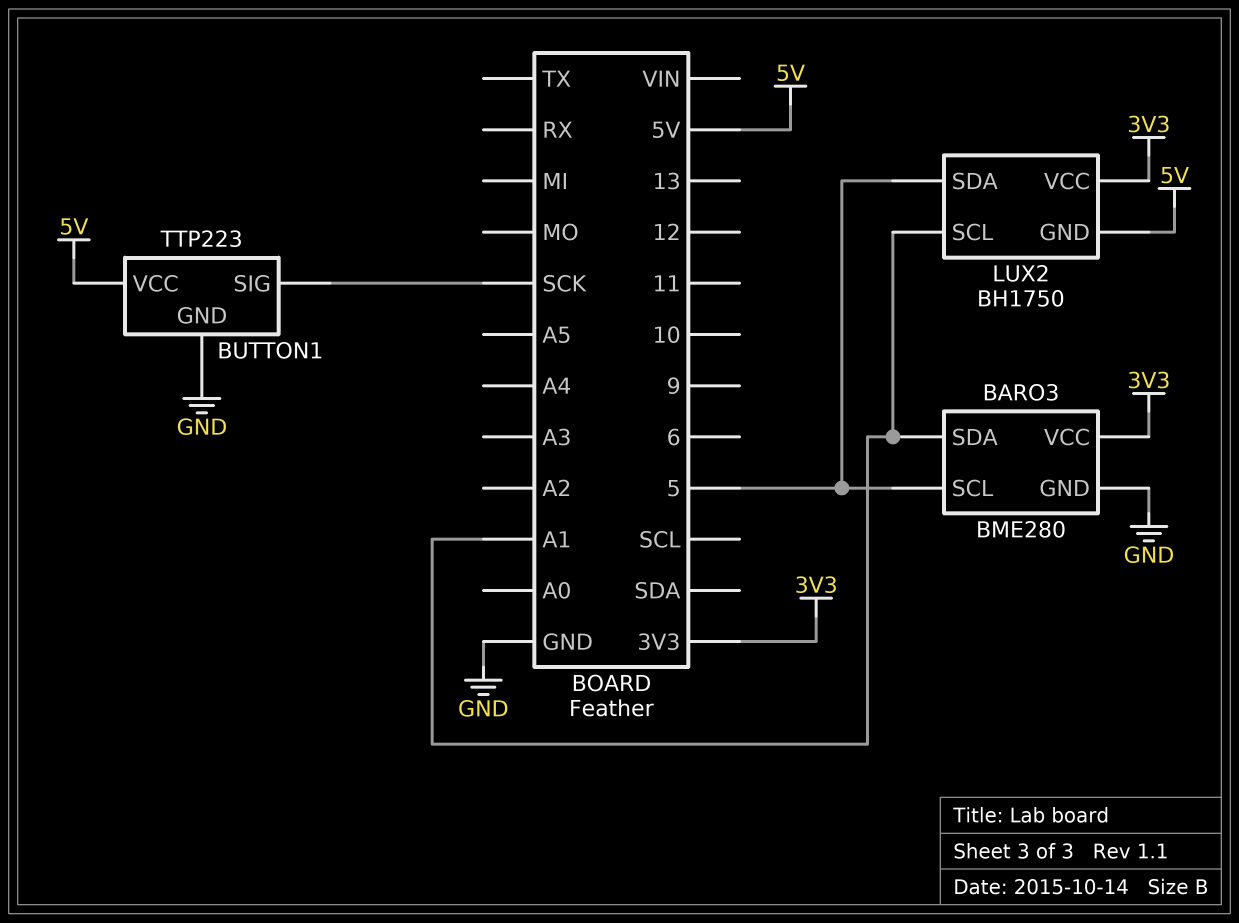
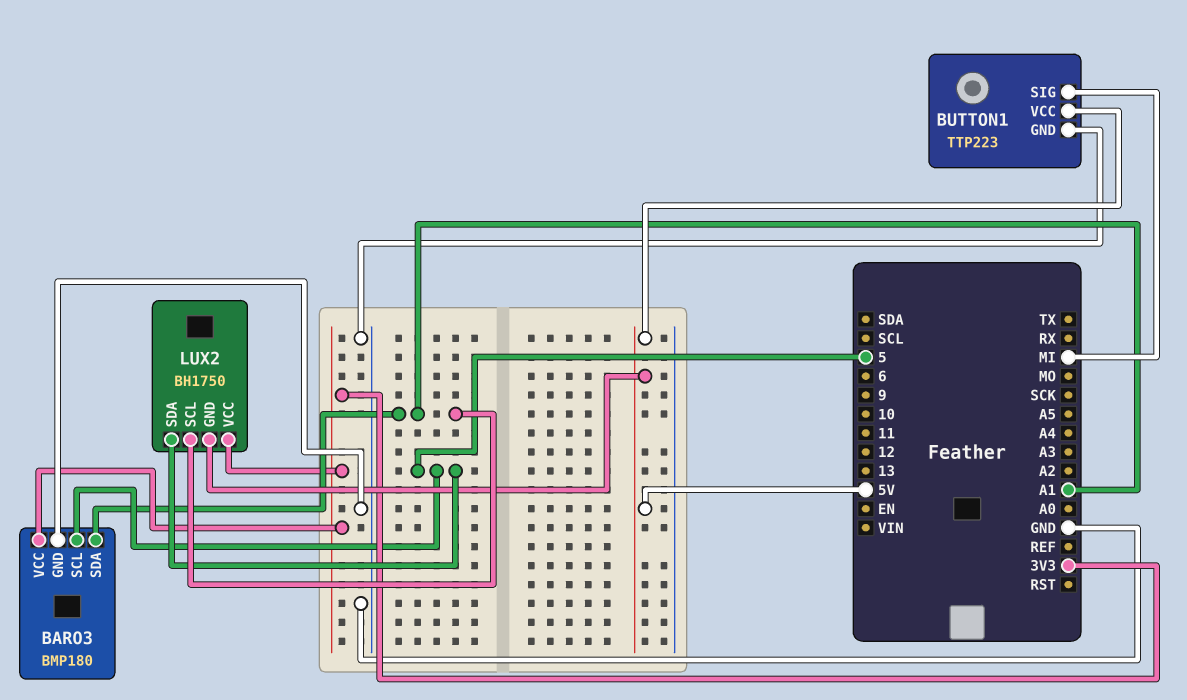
BARO3: BME280 -> BMP180
BUTTON1 pin SIG: SCK -> MI

